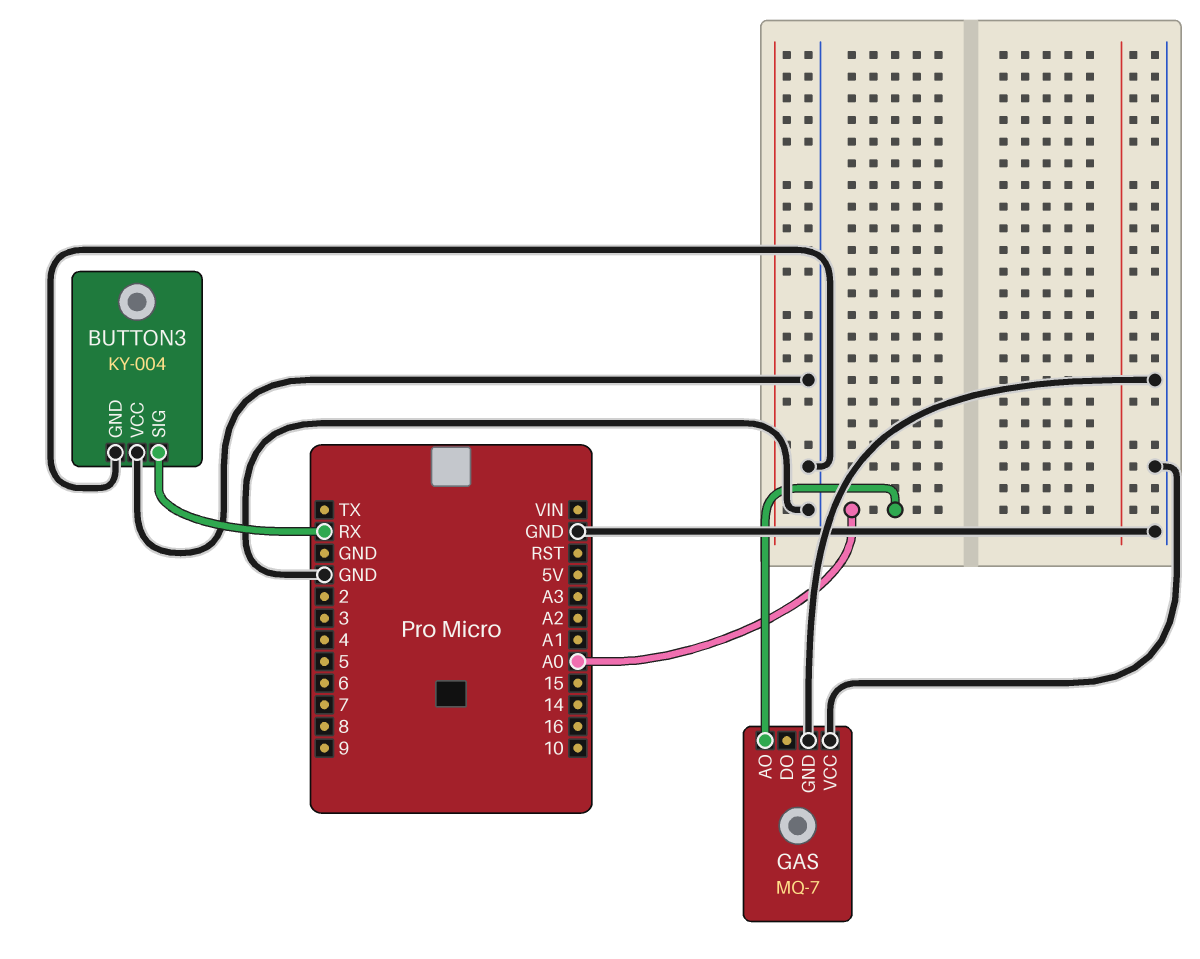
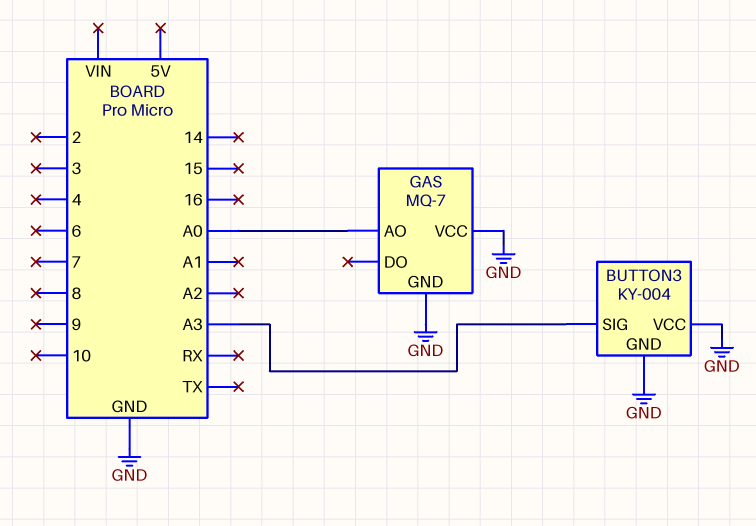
BUTTON3 pin SIG: RX -> A3

